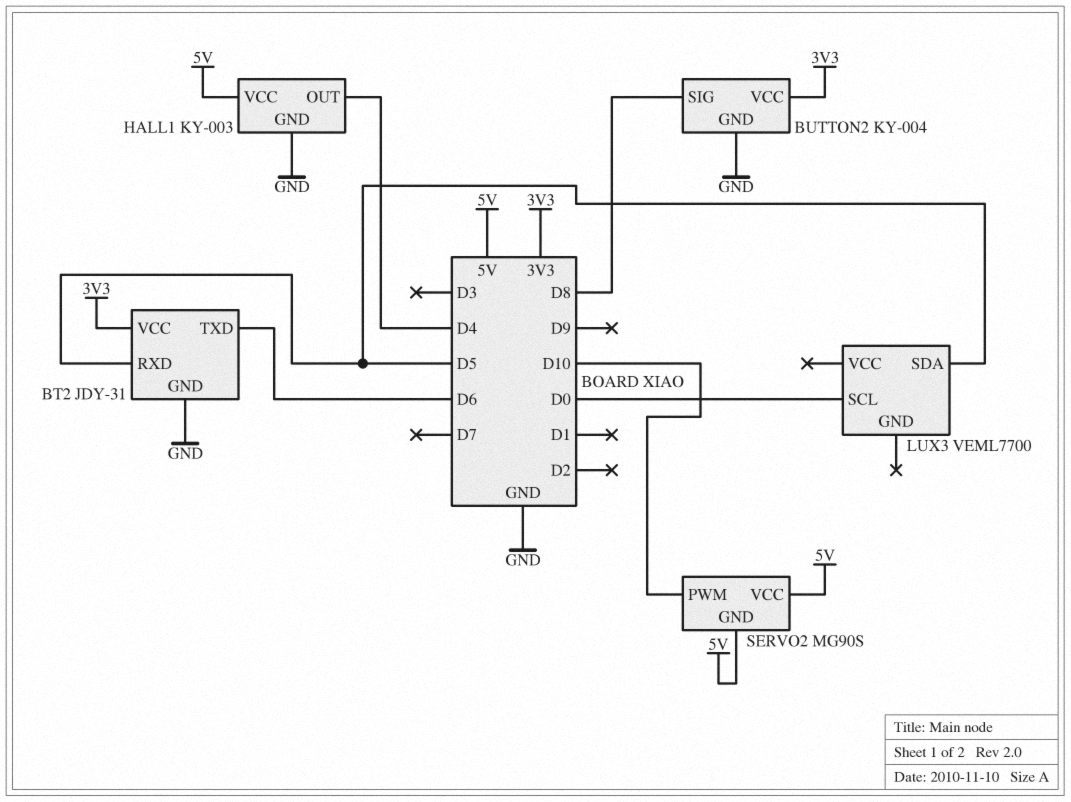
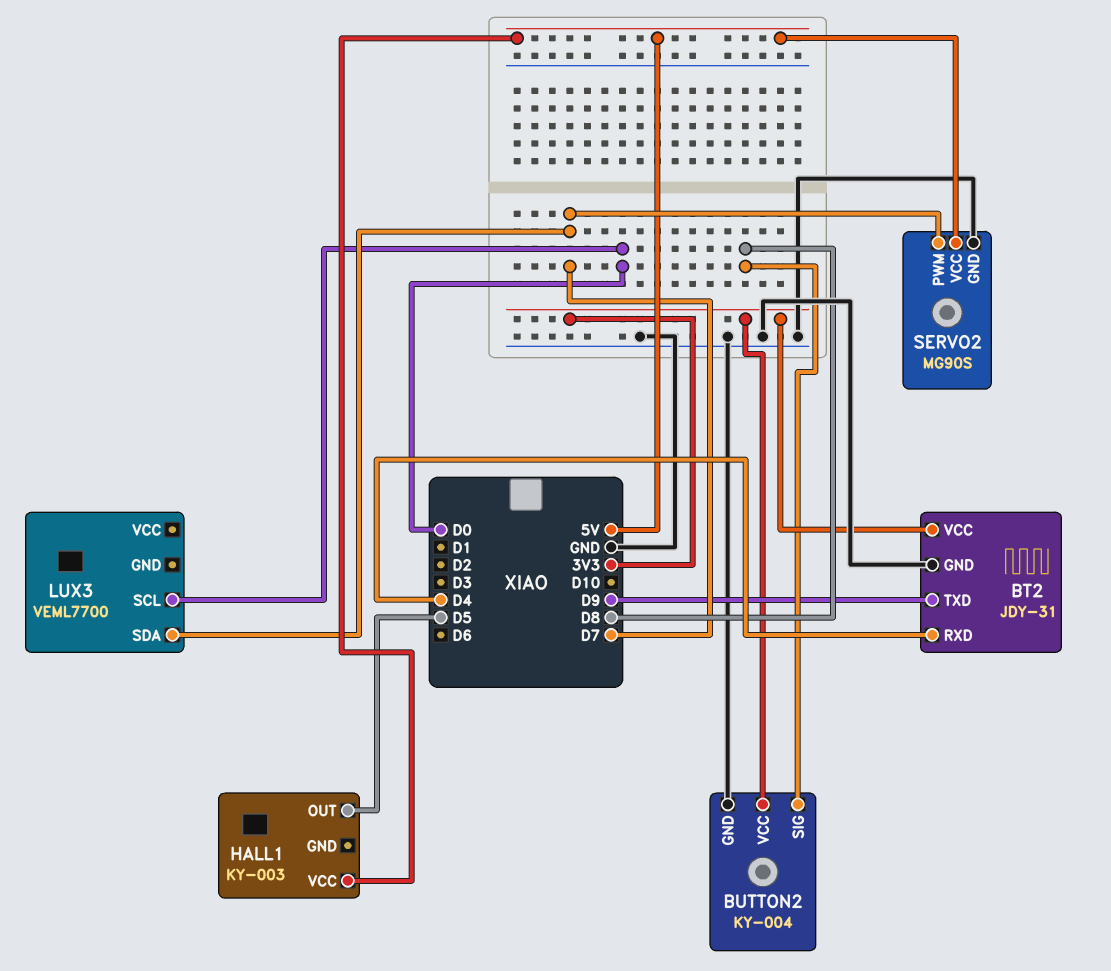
BT2 pin RXD: D5 -> D4
BT2 pin TXD: D6 -> D9
HALL1 pin GND: GND -> none
HALL1 pin OUT: D4 -> D5
LUX3 pin SDA: D5 -> D7
SERVO2 pin GND: 5V -> GND
SERVO2 pin PWM: D10 -> D7

